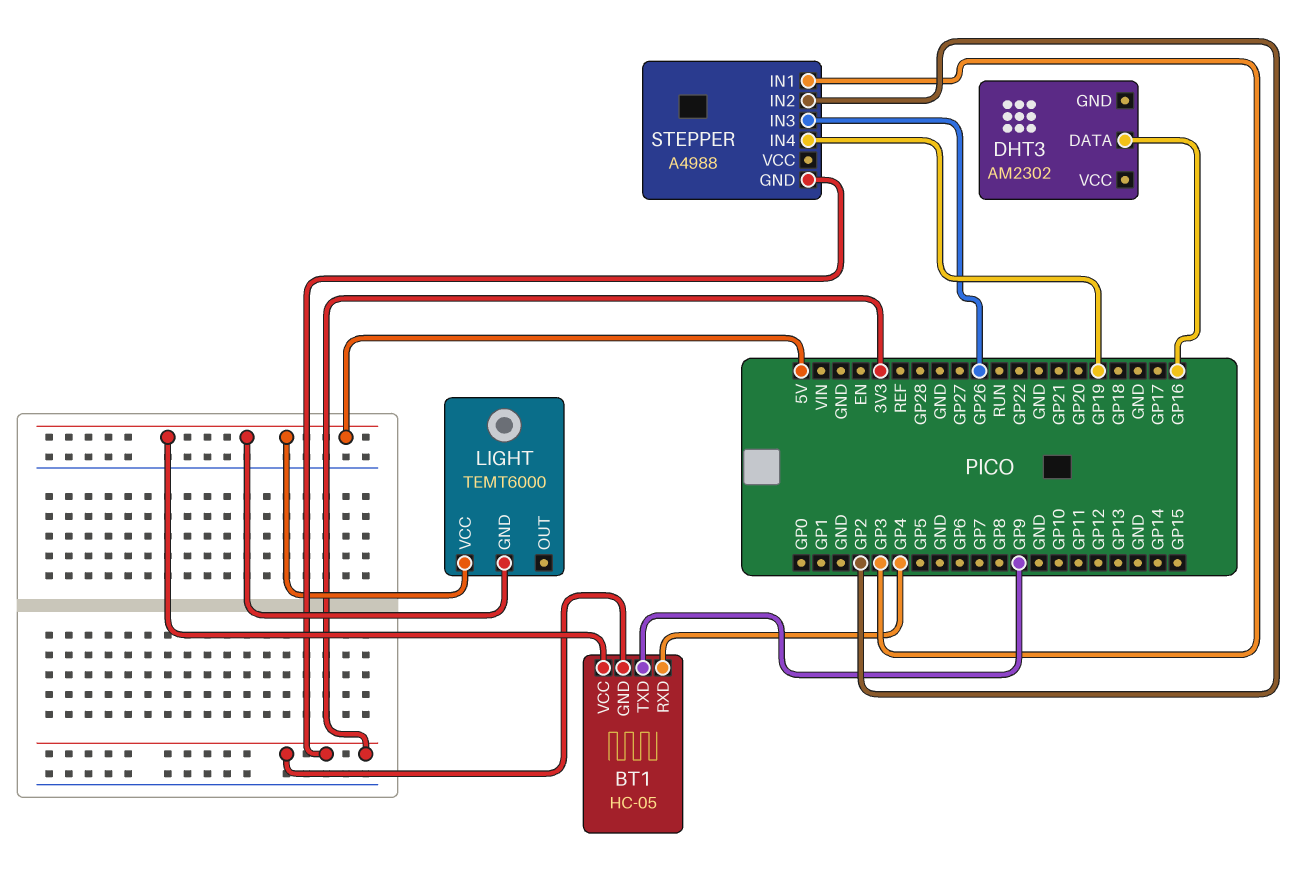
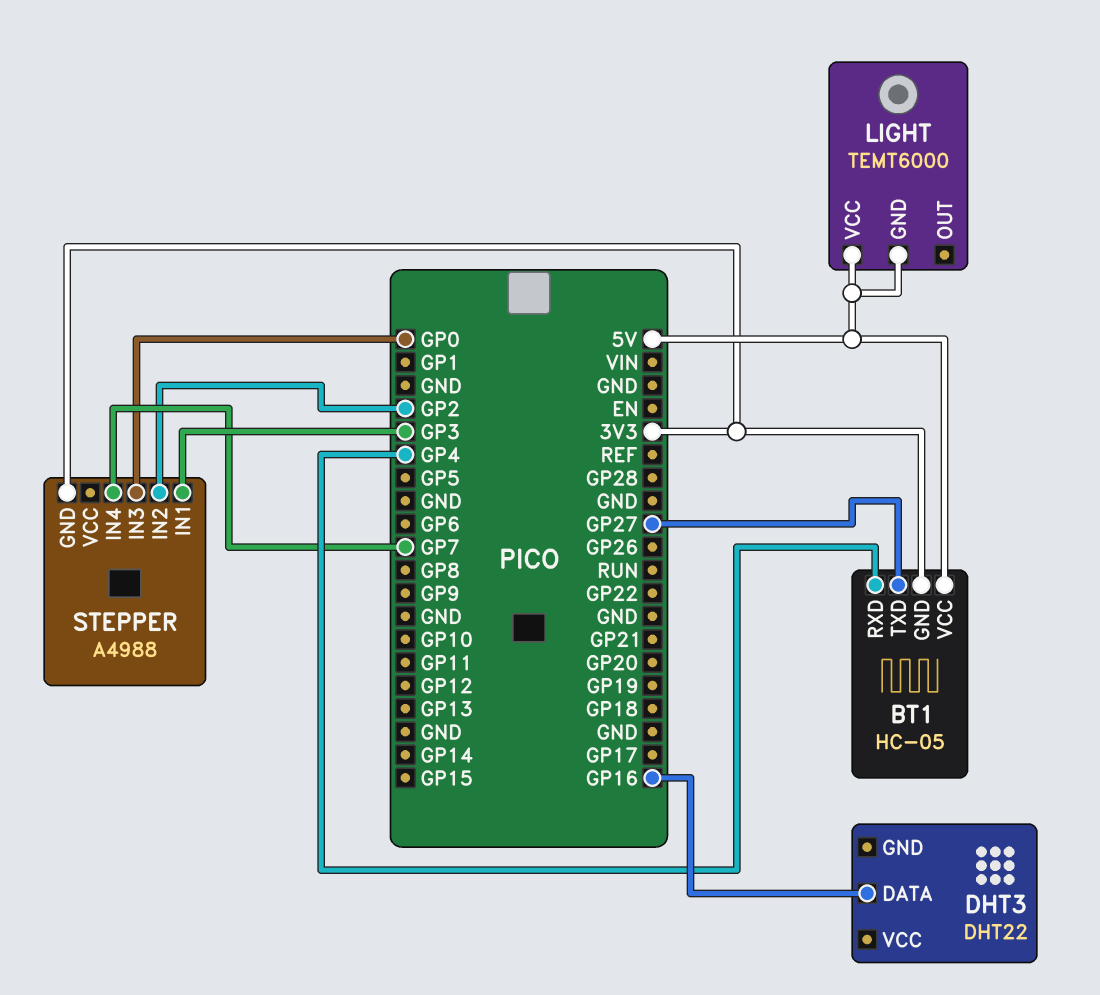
BT1 pin TXD: GP9 -> GP27
DHT3: AM2302 -> DHT22
STEPPER pin IN3: GP26 -> GP0
STEPPER pin IN4: GP19 -> GP7

